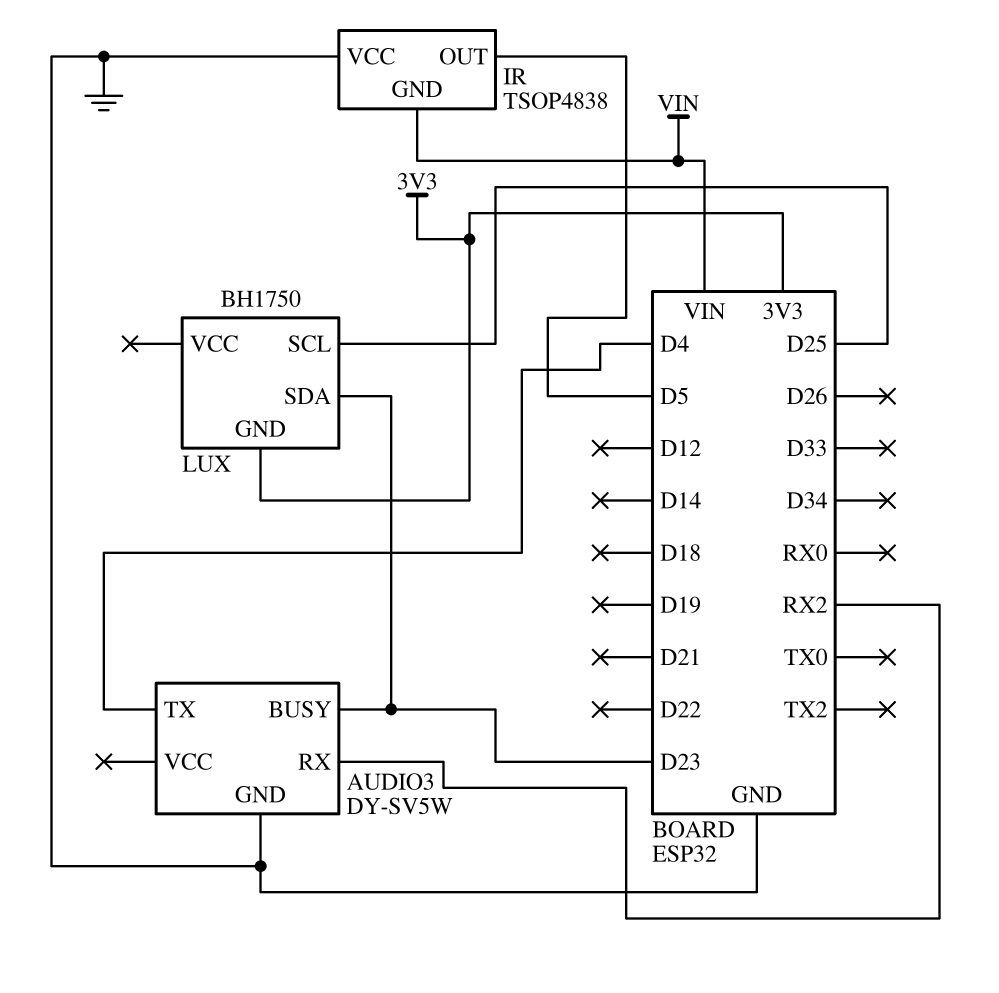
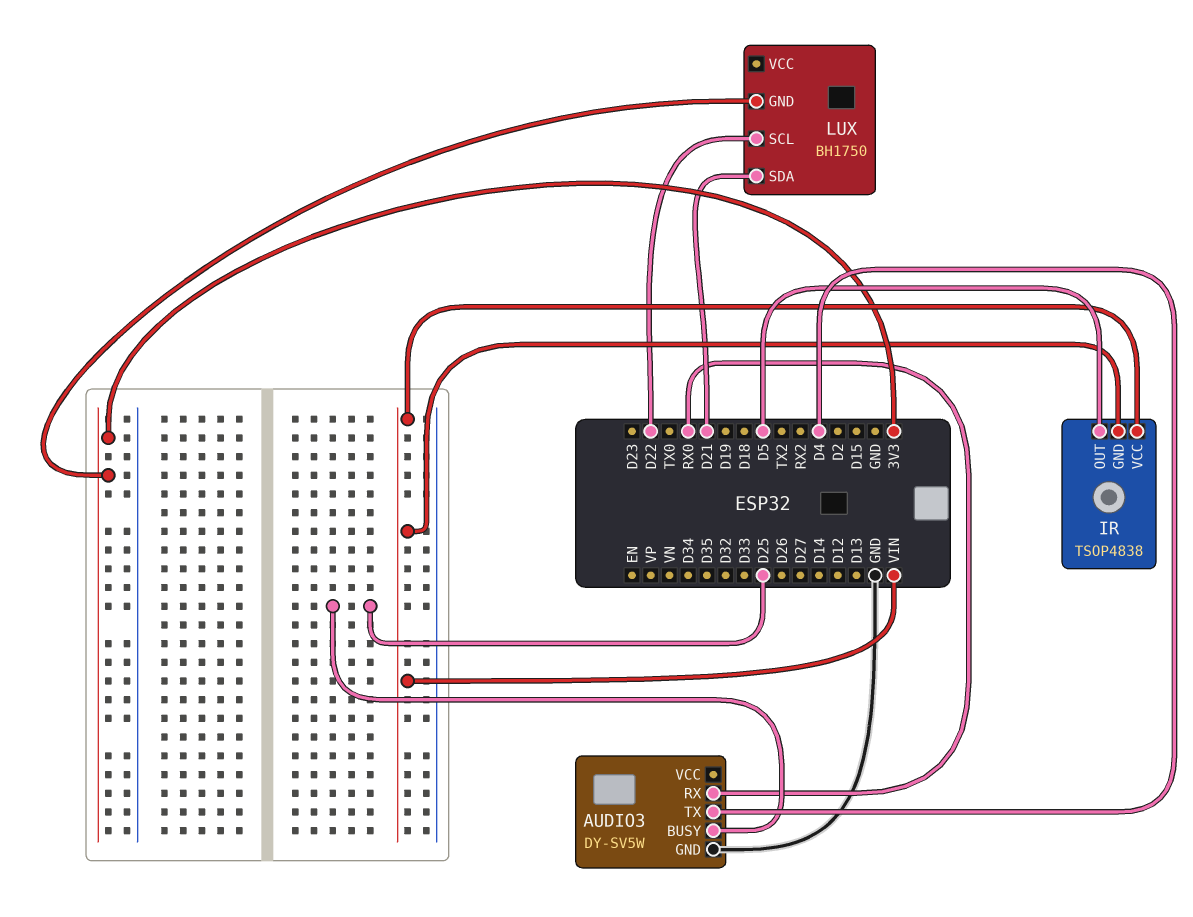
AUDIO3 pin BUSY: D23 -> D25
AUDIO3 pin RX: RX2 -> RX0
IR pin VCC: GND -> VIN
LUX pin SCL: D25 -> D22
LUX pin SDA: D23 -> D21

